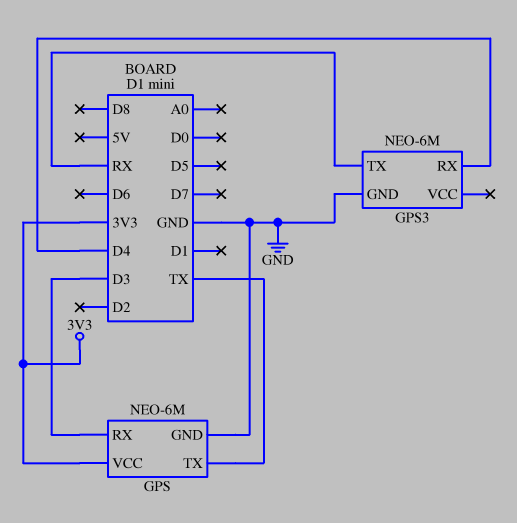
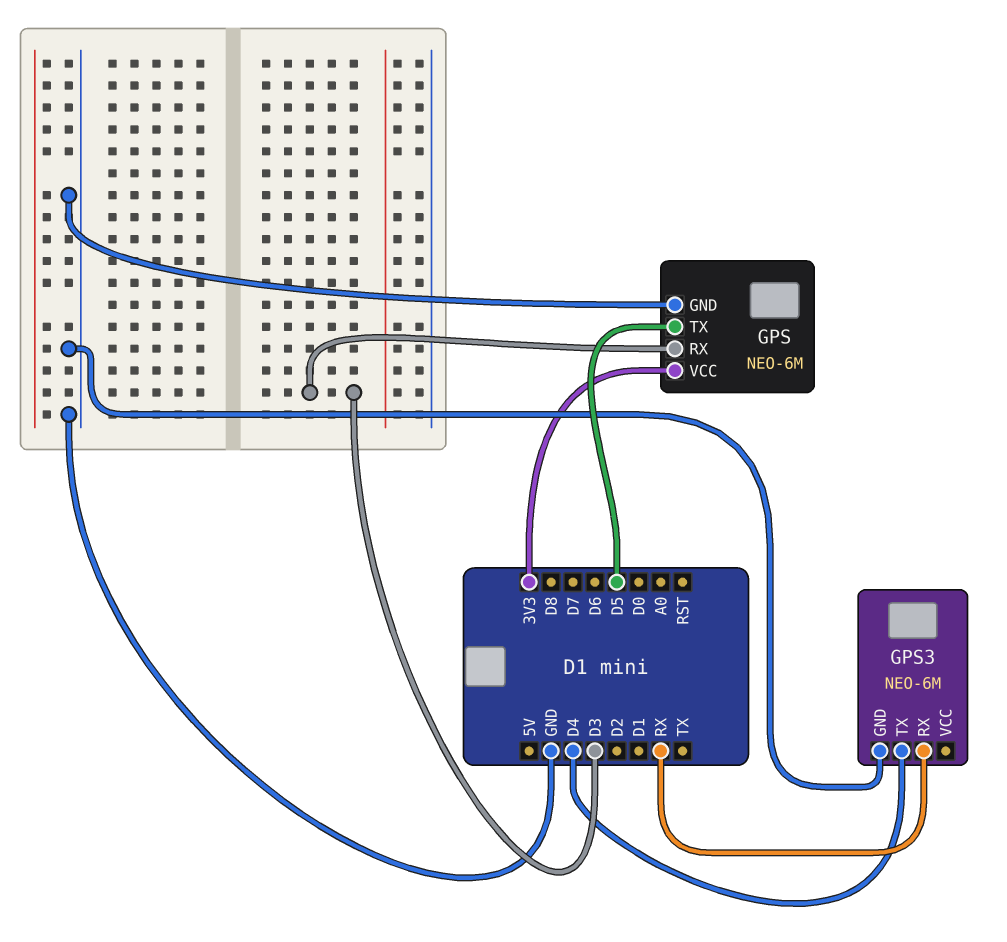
GPS pin TX: TX -> D5
GPS3 pin RX: D4 -> RX
GPS3 pin TX: RX -> D4

